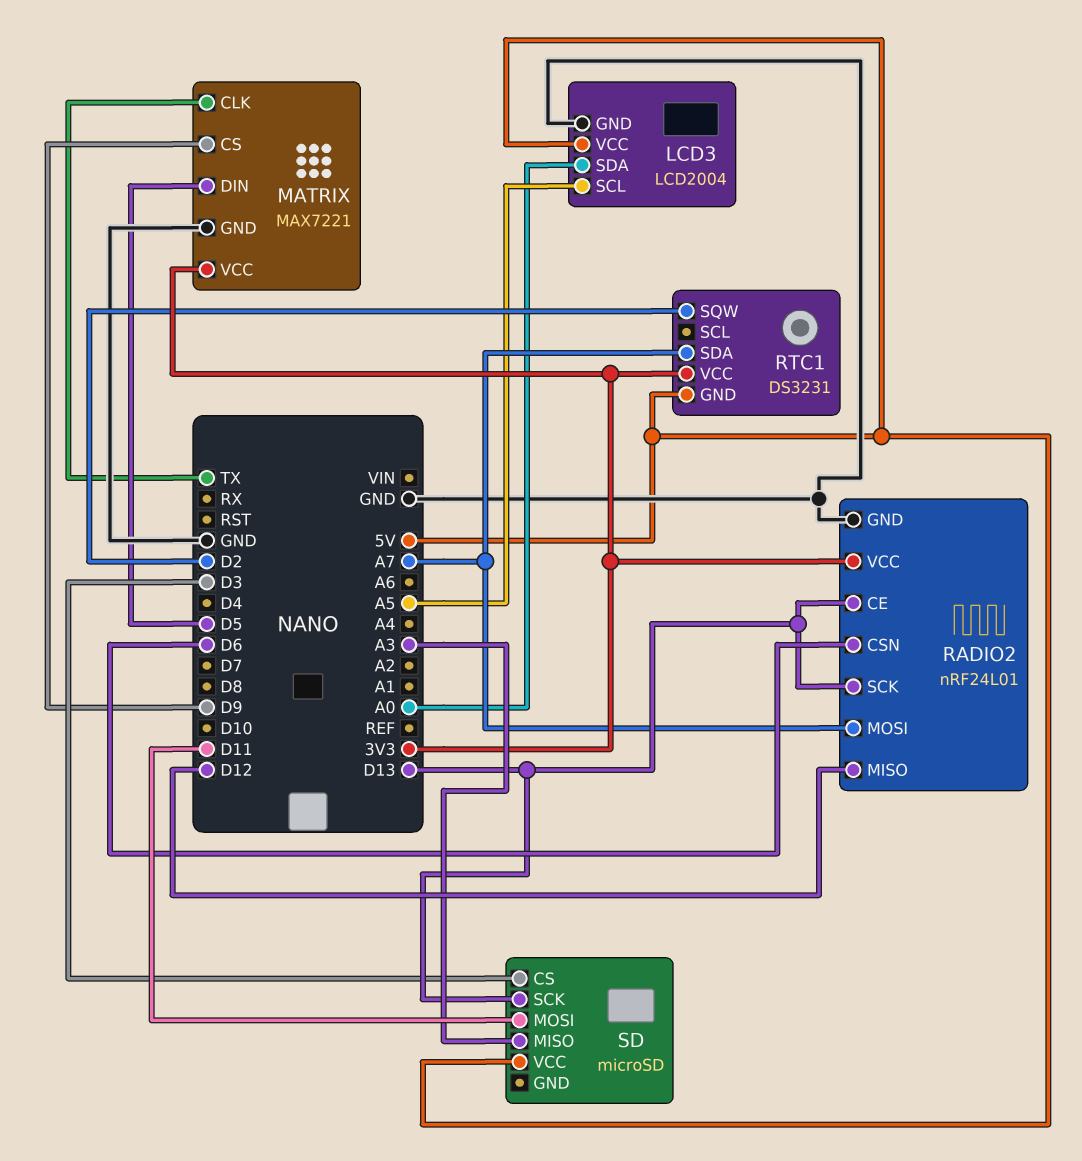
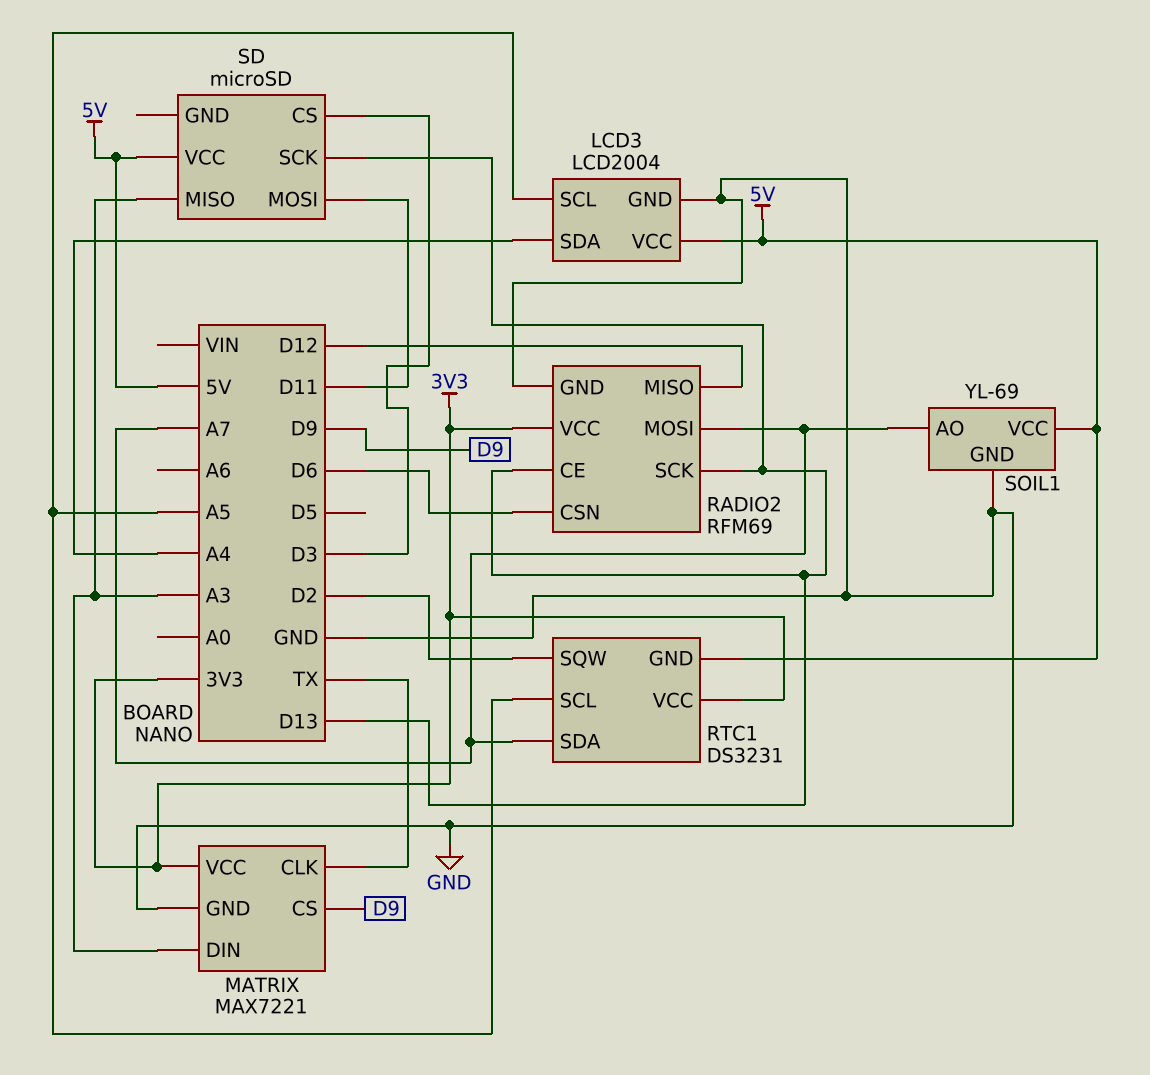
LCD3 pin SDA: A0 -> A4
MATRIX pin DIN: D5 -> A3
RADIO2: nRF24L01 -> RFM69
RTC1 pin SCL: none -> A5
SOIL1: none -> YL-69
SOIL1 pin AO: none -> A7
SOIL1 pin GND: none -> GND
SOIL1 pin VCC: none -> 5V

